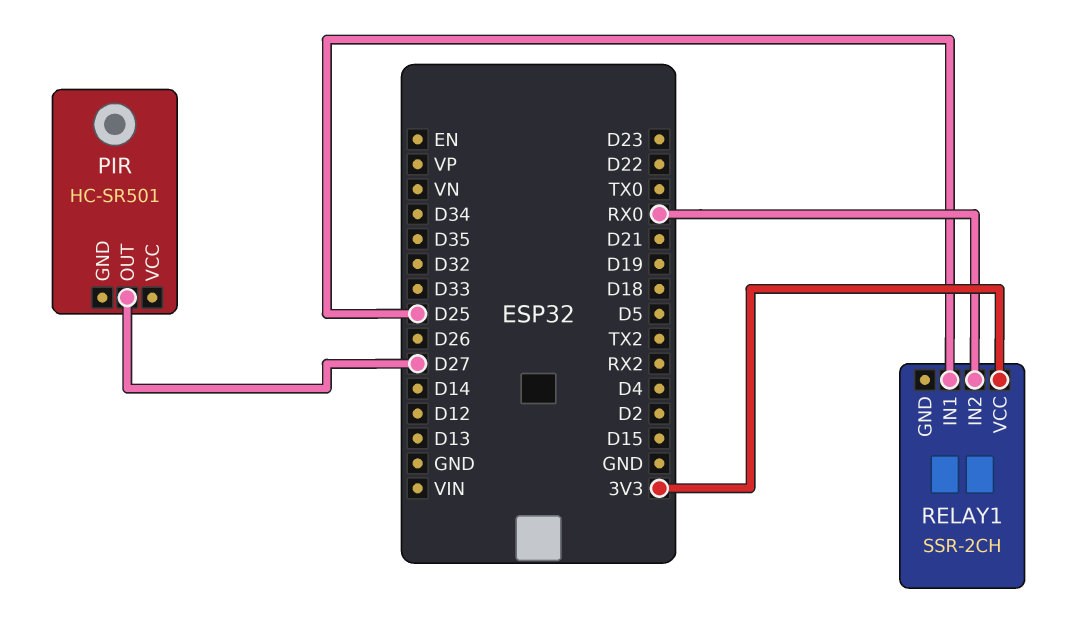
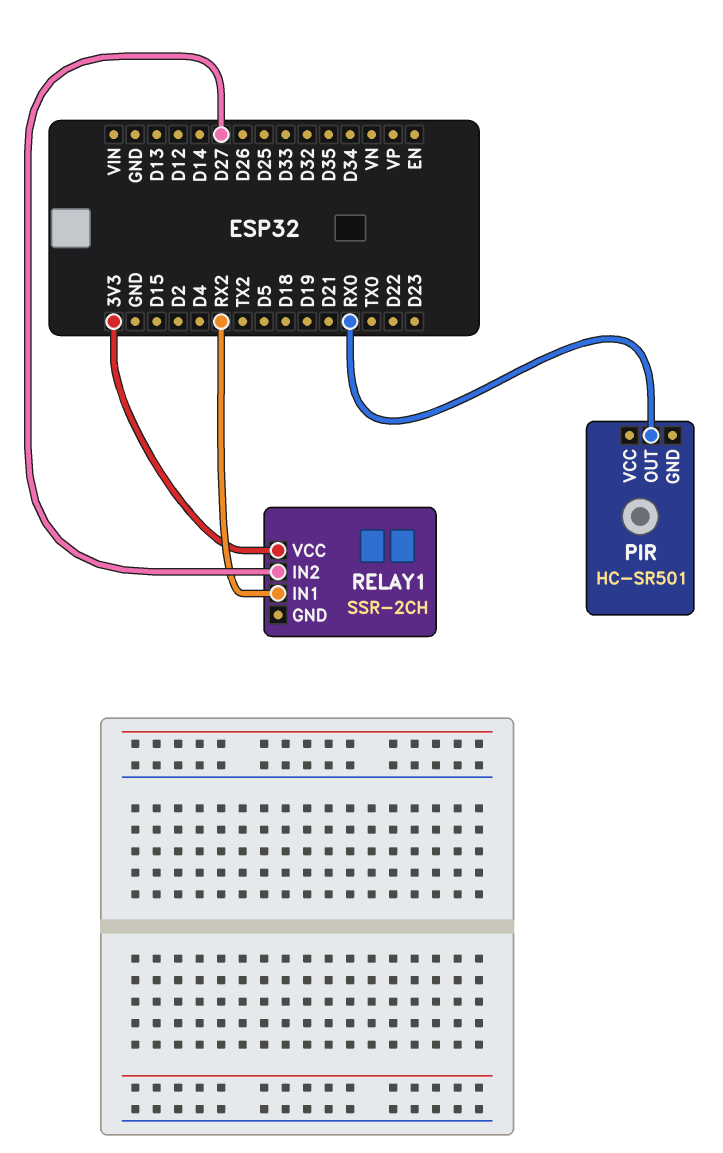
PIR pin OUT: D27 -> RX0
RELAY1 pin IN1: D25 -> RX2
RELAY1 pin IN2: RX0 -> D27

